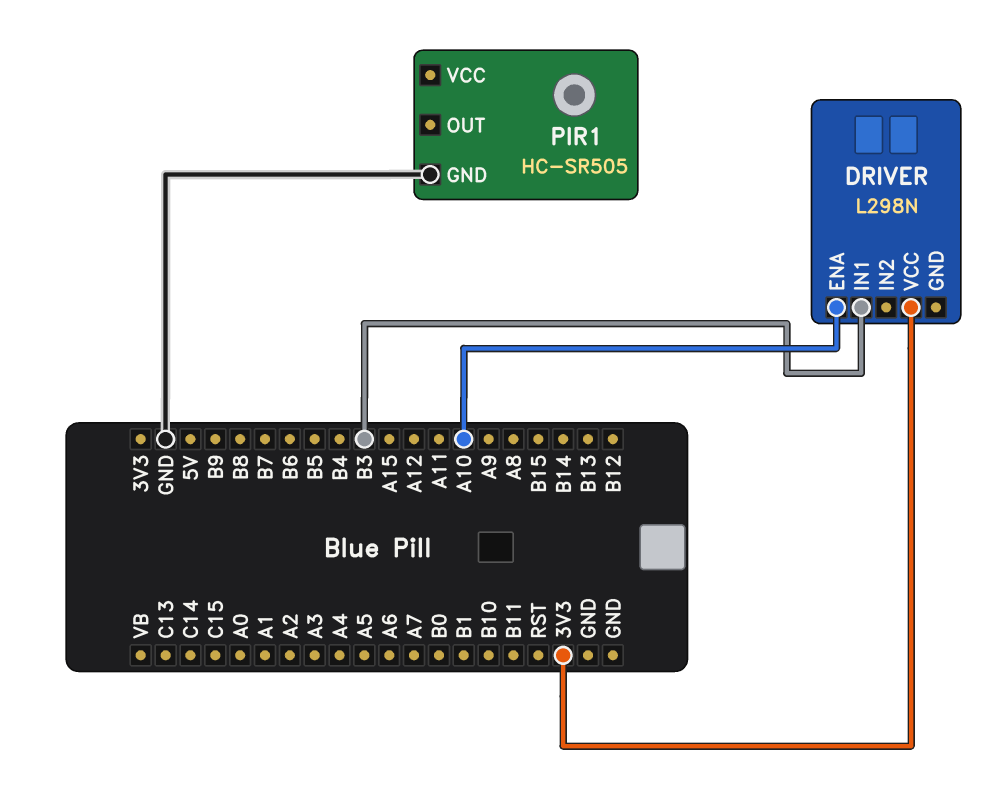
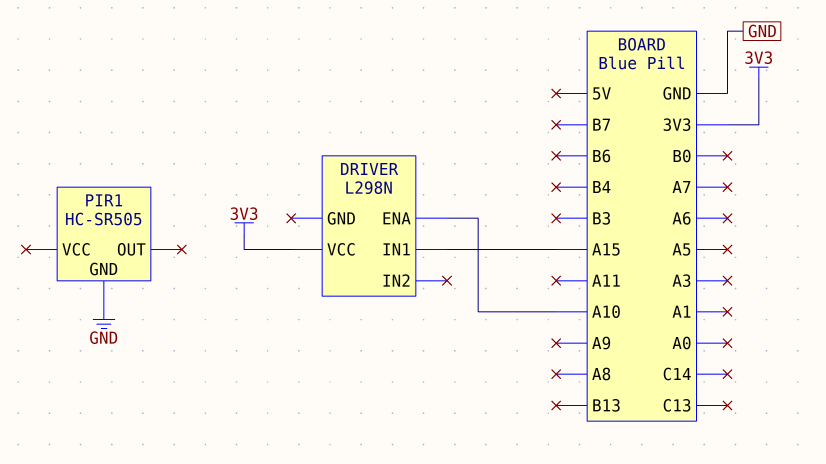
DRIVER pin IN1: B3 -> A15

